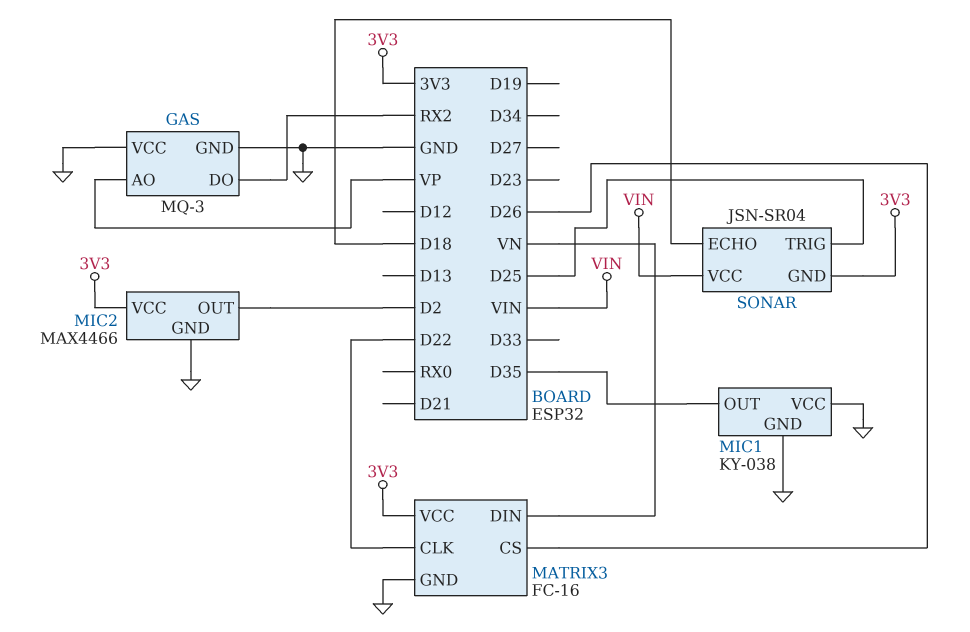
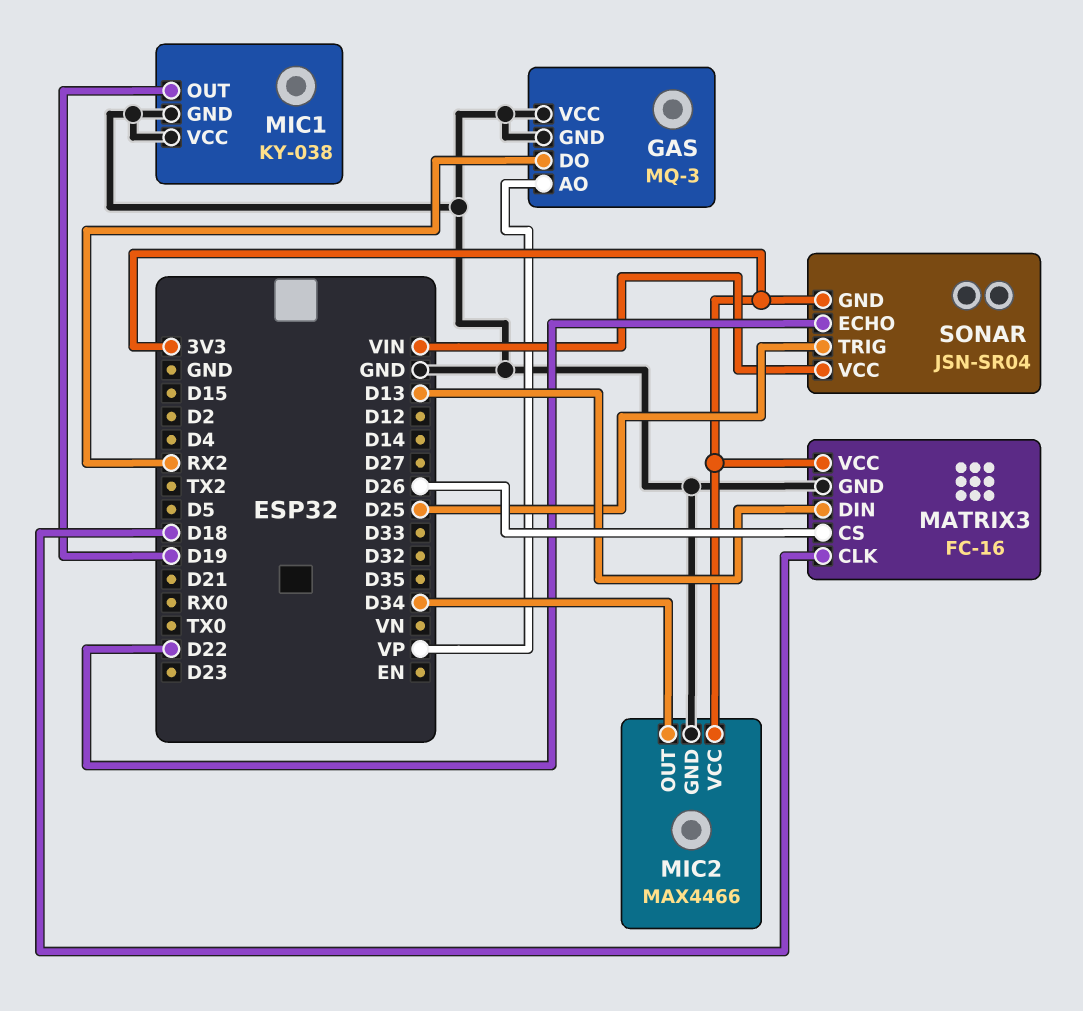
MATRIX3 pin CLK: D22 -> D18
MATRIX3 pin DIN: VN -> D13
MIC1 pin OUT: D35 -> D19
MIC2 pin OUT: D2 -> D34
SONAR pin ECHO: D18 -> D22

